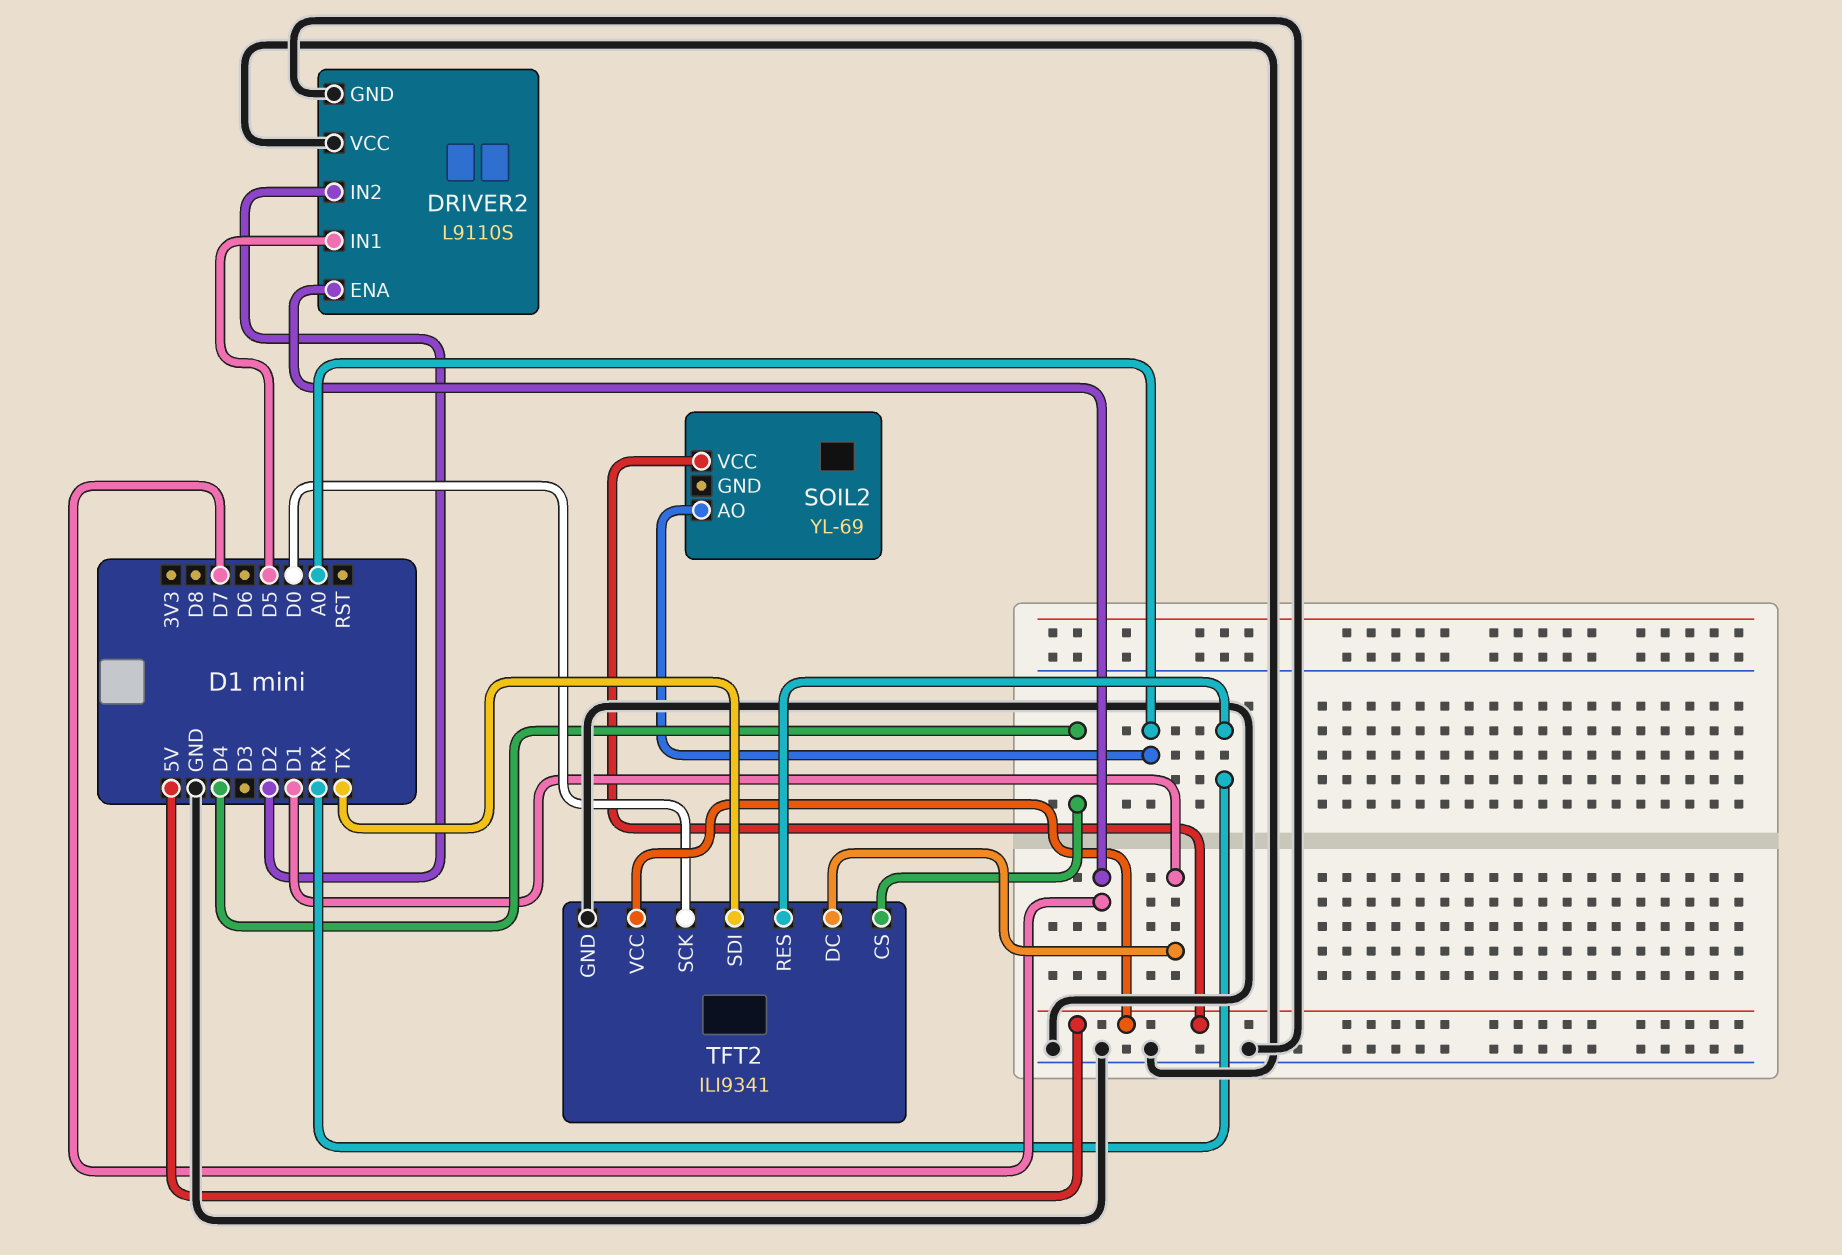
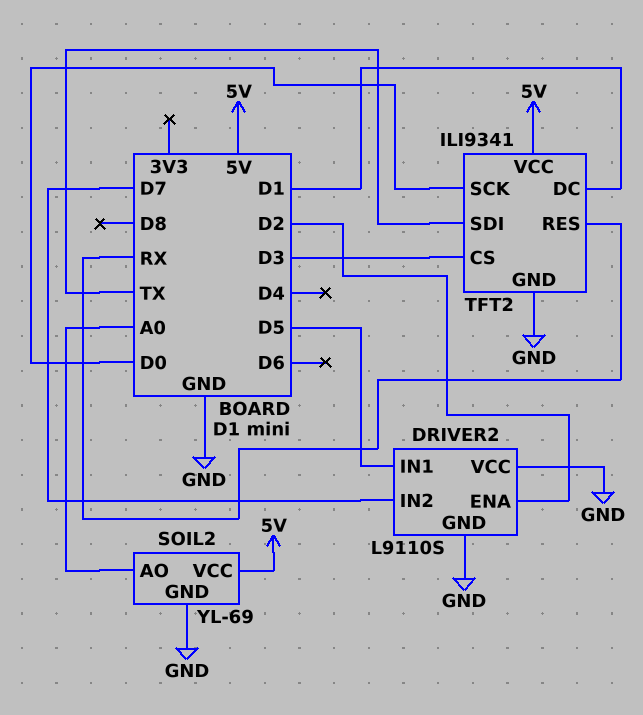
DRIVER2 pin ENA: D7 -> D2
DRIVER2 pin IN2: D2 -> D7
SOIL2 pin GND: none -> GND
TFT2 pin CS: D4 -> D3

